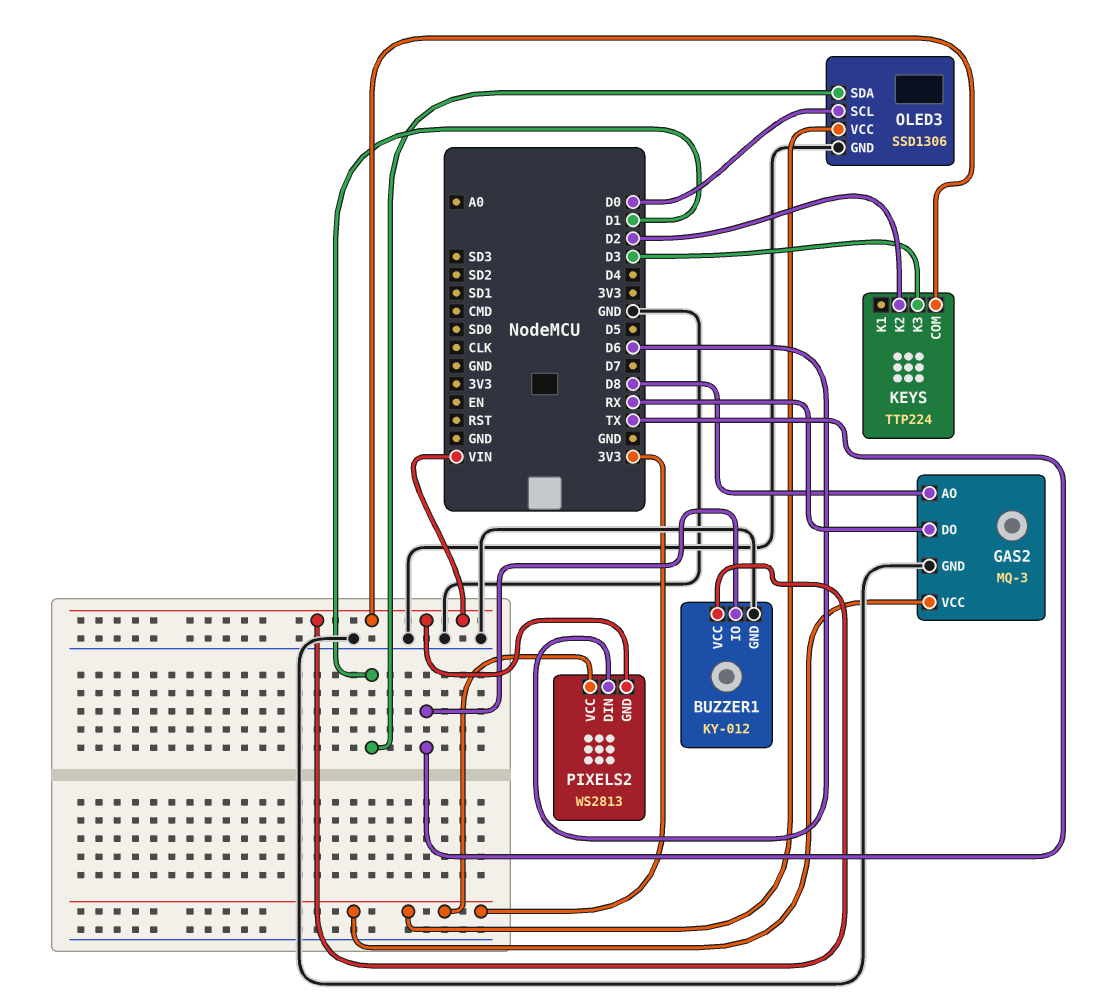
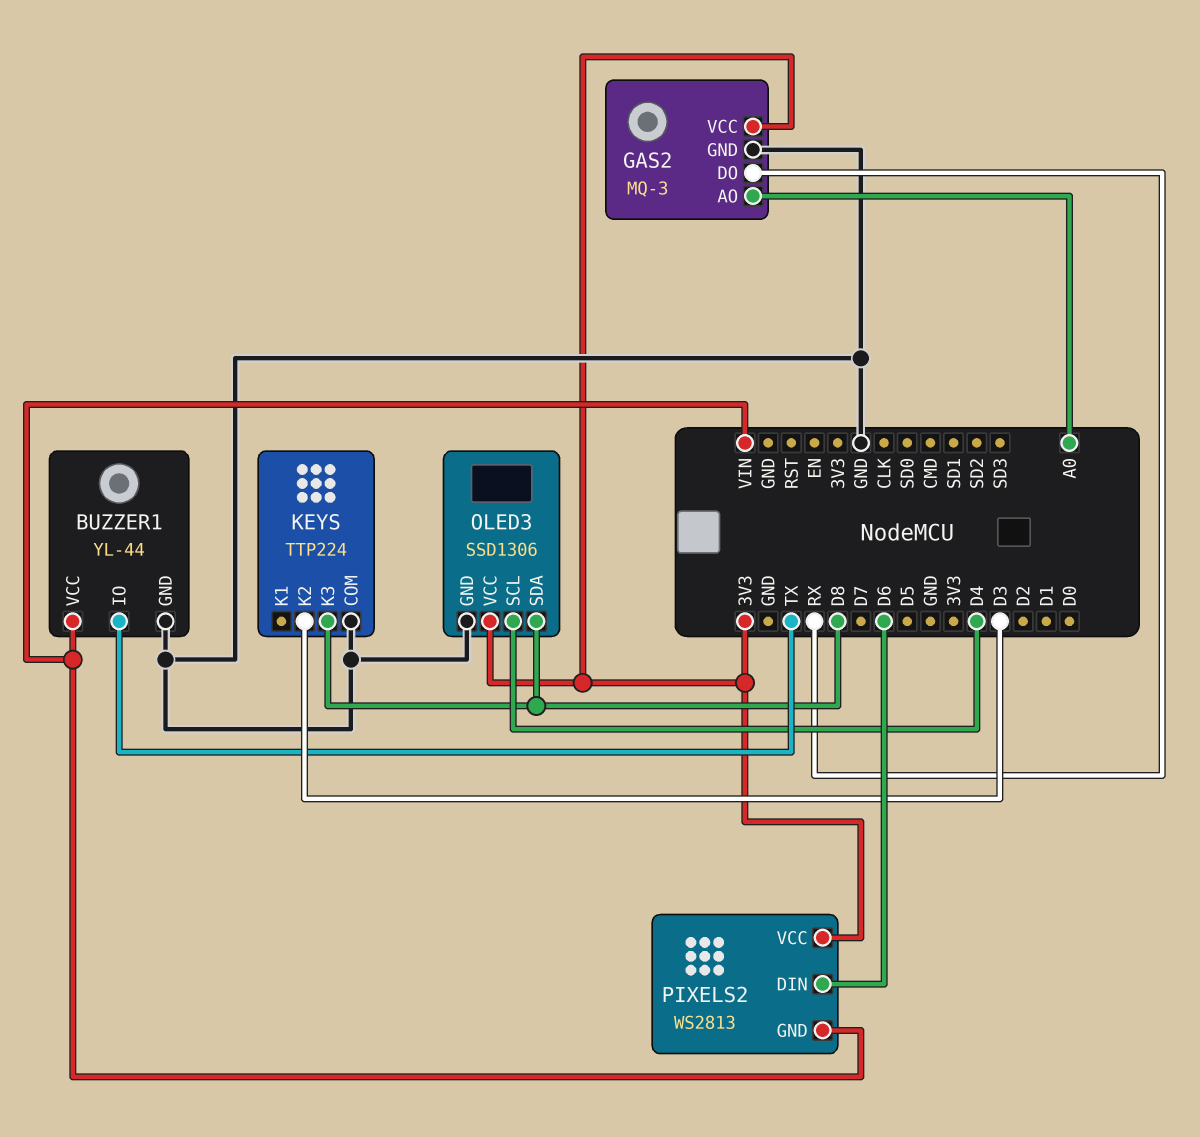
BUZZER1: KY-012 -> YL-44
GAS2 pin AO: D8 -> A0
KEYS pin COM: VIN -> GND
KEYS pin K2: D2 -> D3
KEYS pin K3: D3 -> D8
OLED3 pin SCL: D0 -> D4
OLED3 pin SDA: D1 -> D8

